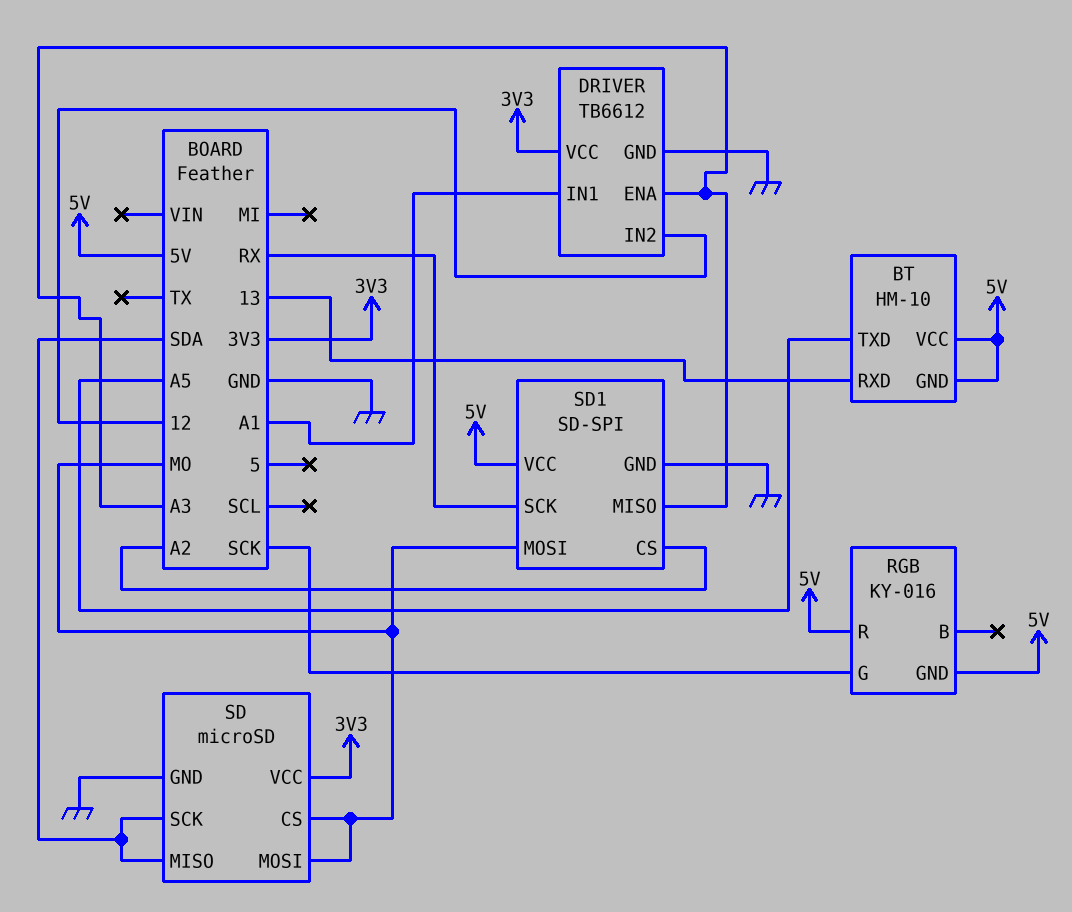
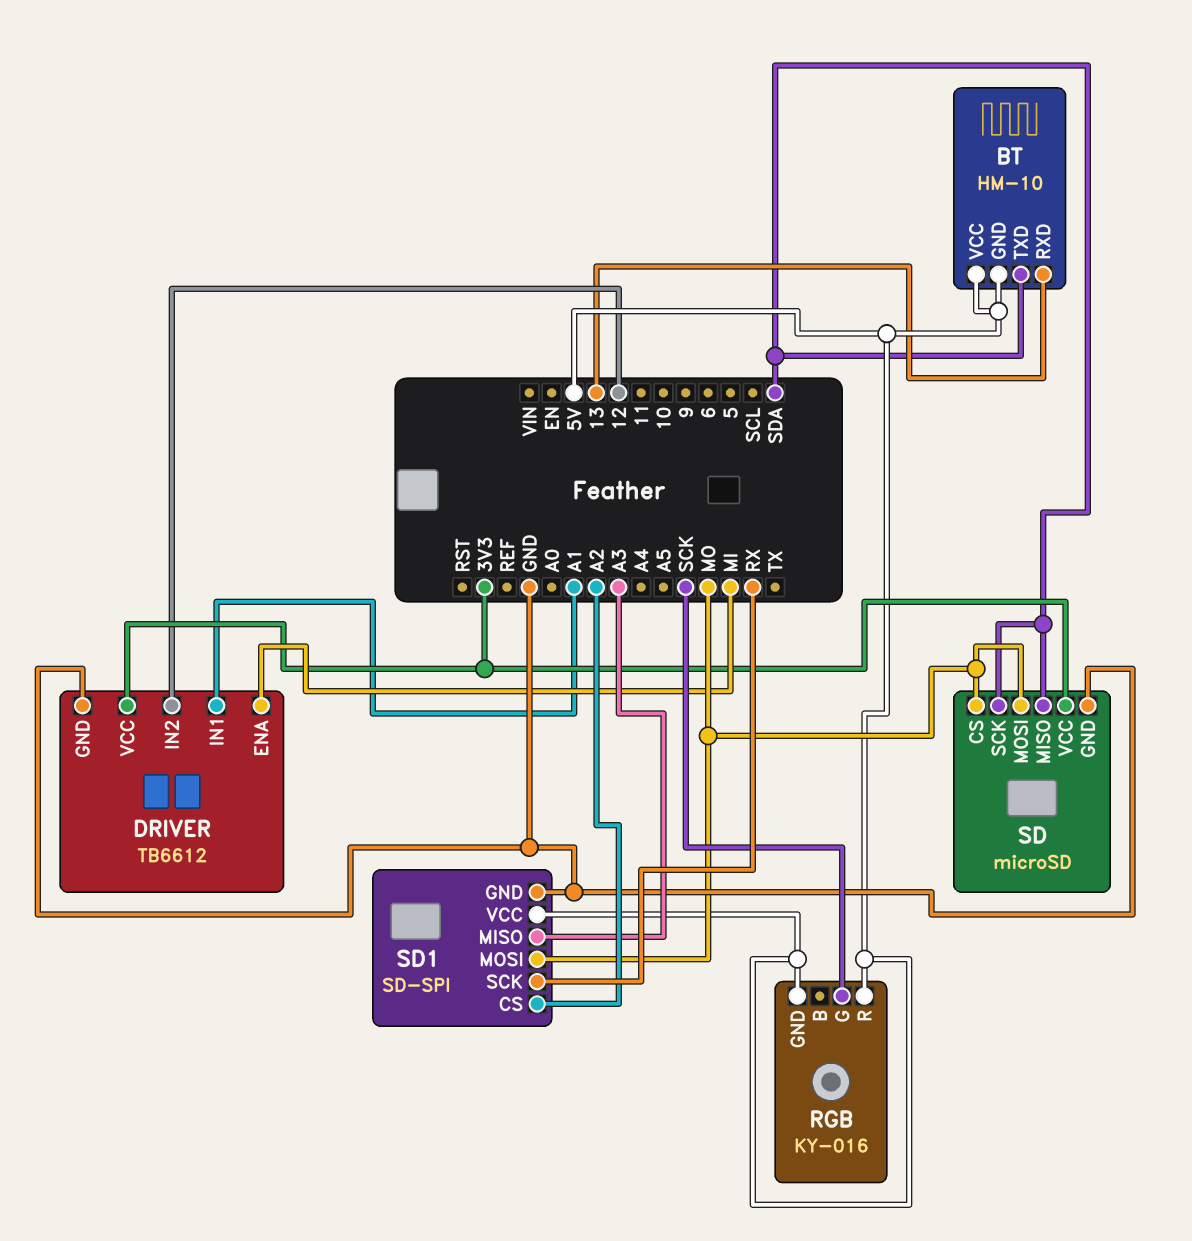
BT pin TXD: A5 -> SDA
DRIVER pin ENA: A3 -> MI

